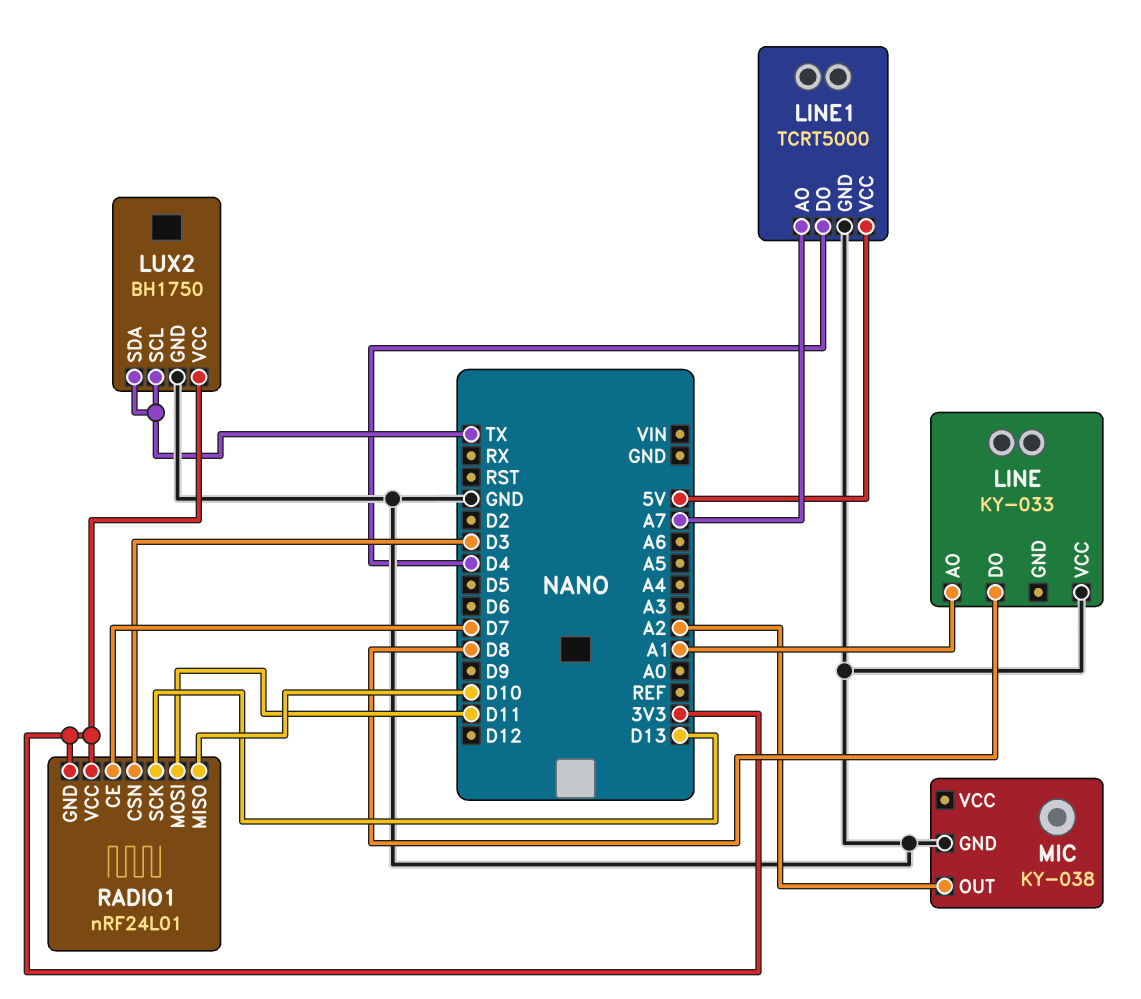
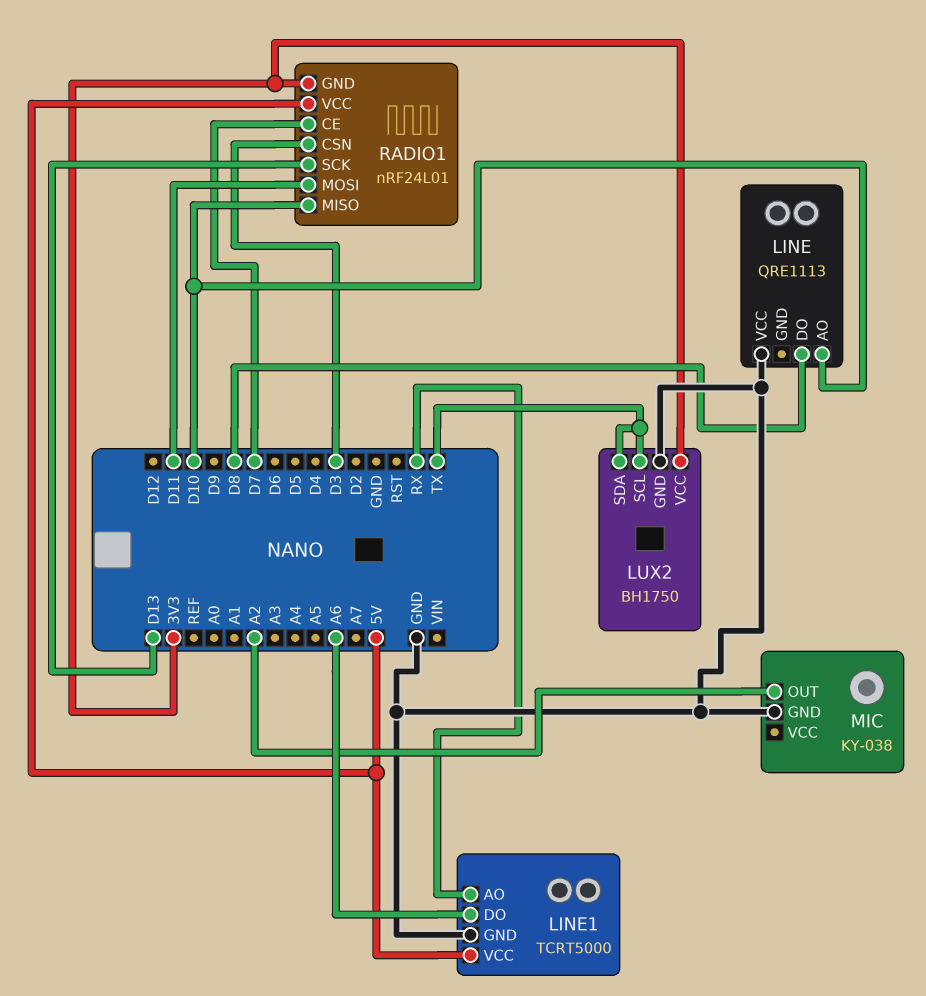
LINE: KY-033 -> QRE1113
LINE pin AO: A1 -> D10
LINE1 pin AO: A7 -> RX
LINE1 pin DO: D4 -> A6
RADIO1 pin VCC: 3V3 -> 5V

